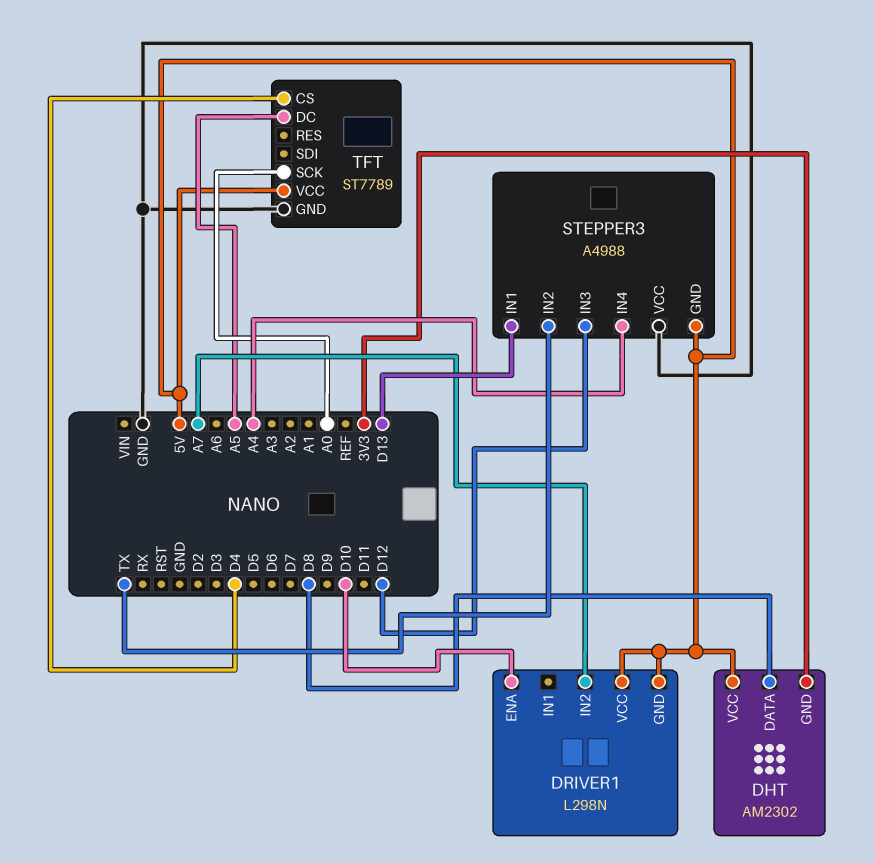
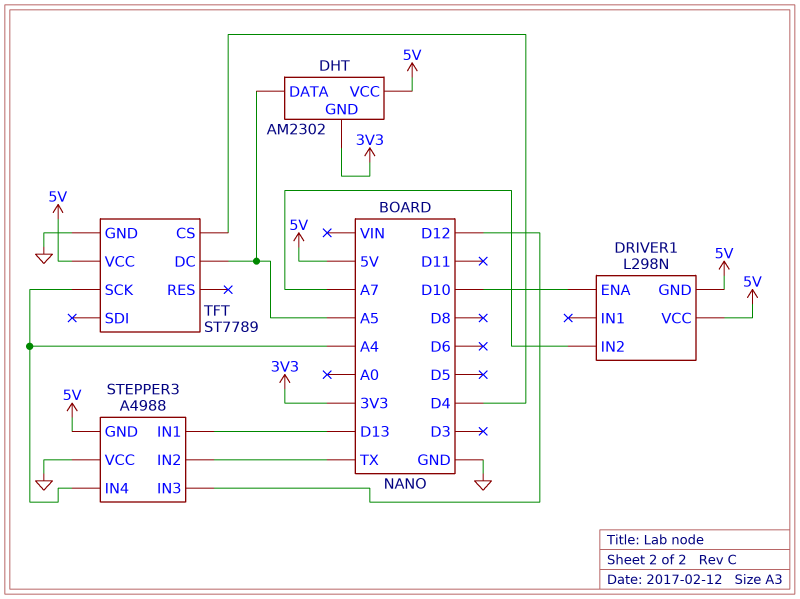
DHT pin DATA: D8 -> A5
TFT pin SCK: A0 -> A4

